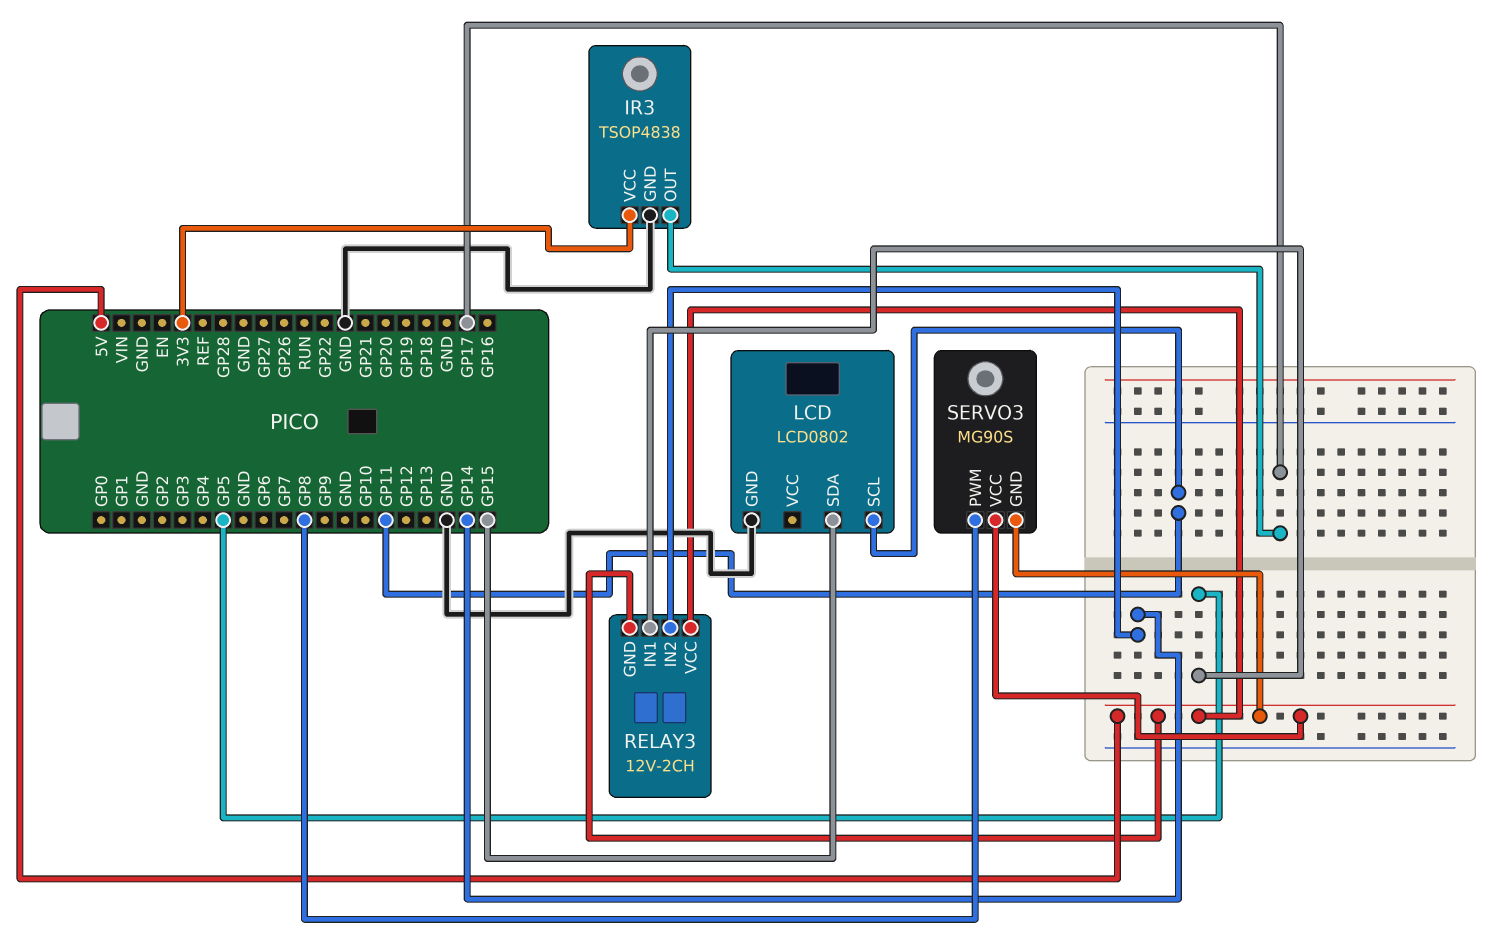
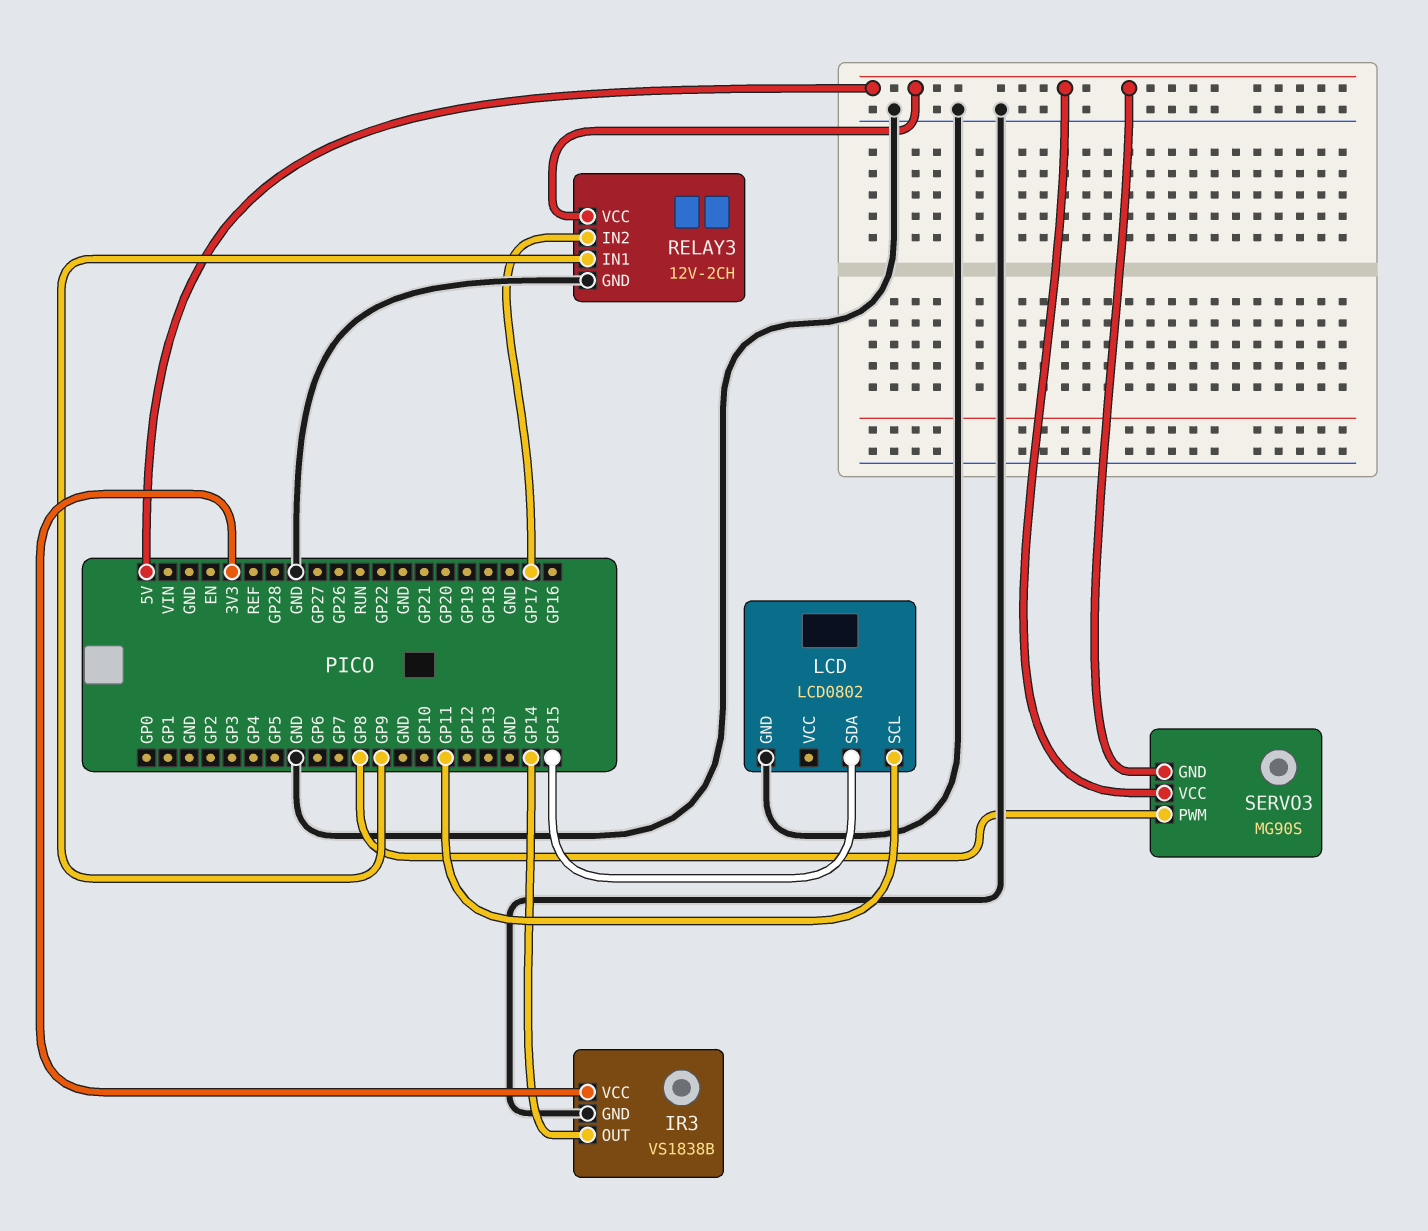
IR3: TSOP4838 -> VS1838B
IR3 pin OUT: GP17 -> GP14
RELAY3 pin GND: 5V -> GND
RELAY3 pin IN1: GP5 -> GP9
RELAY3 pin IN2: GP14 -> GP17

